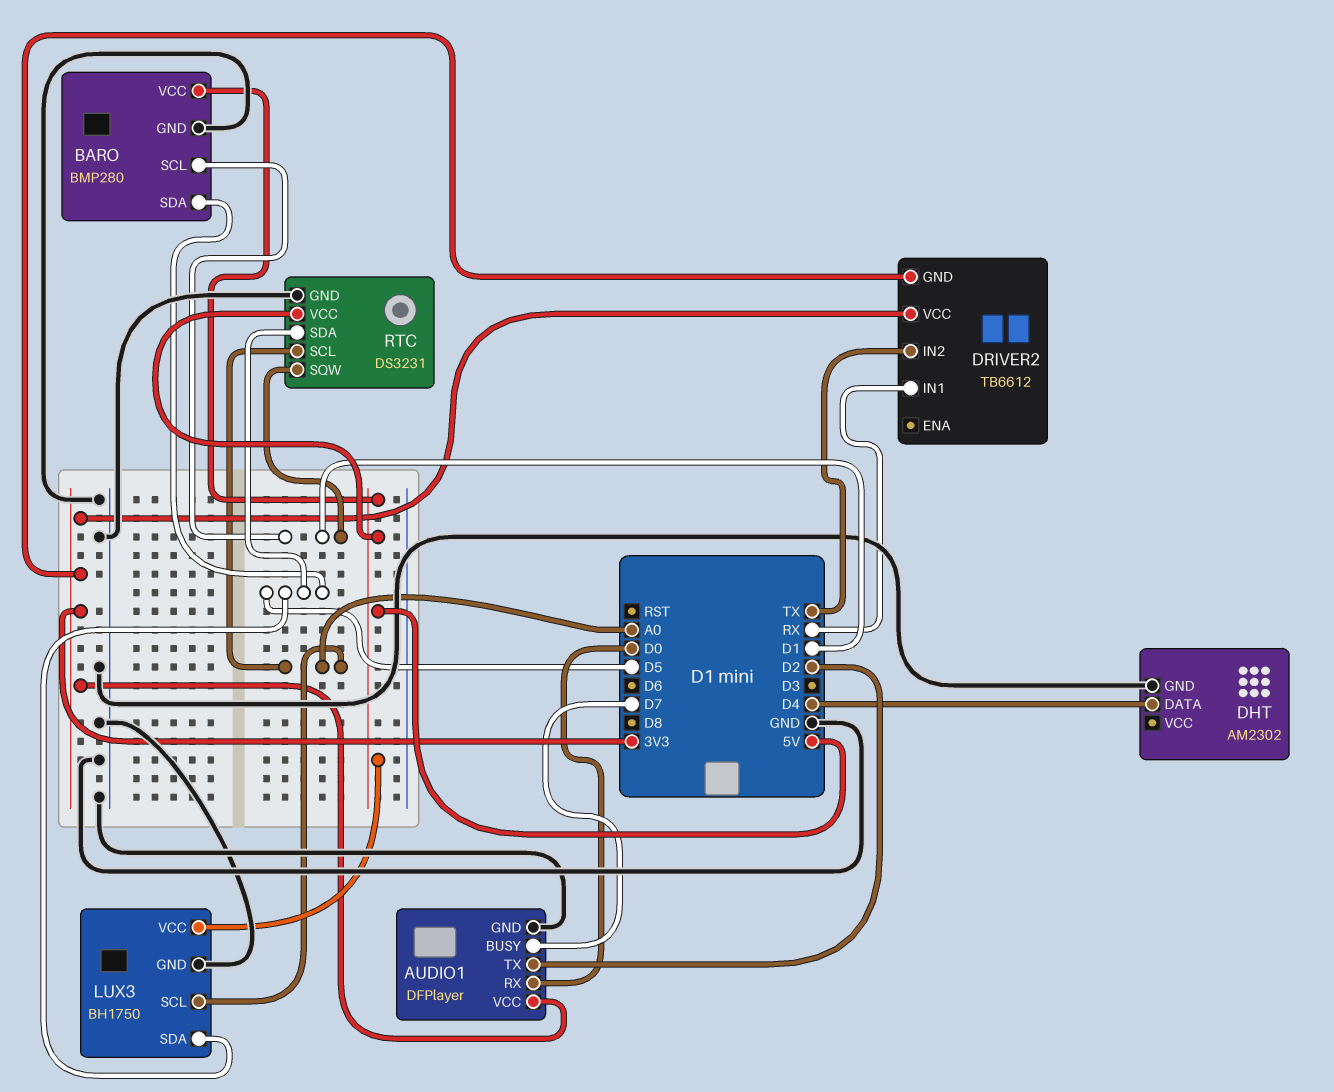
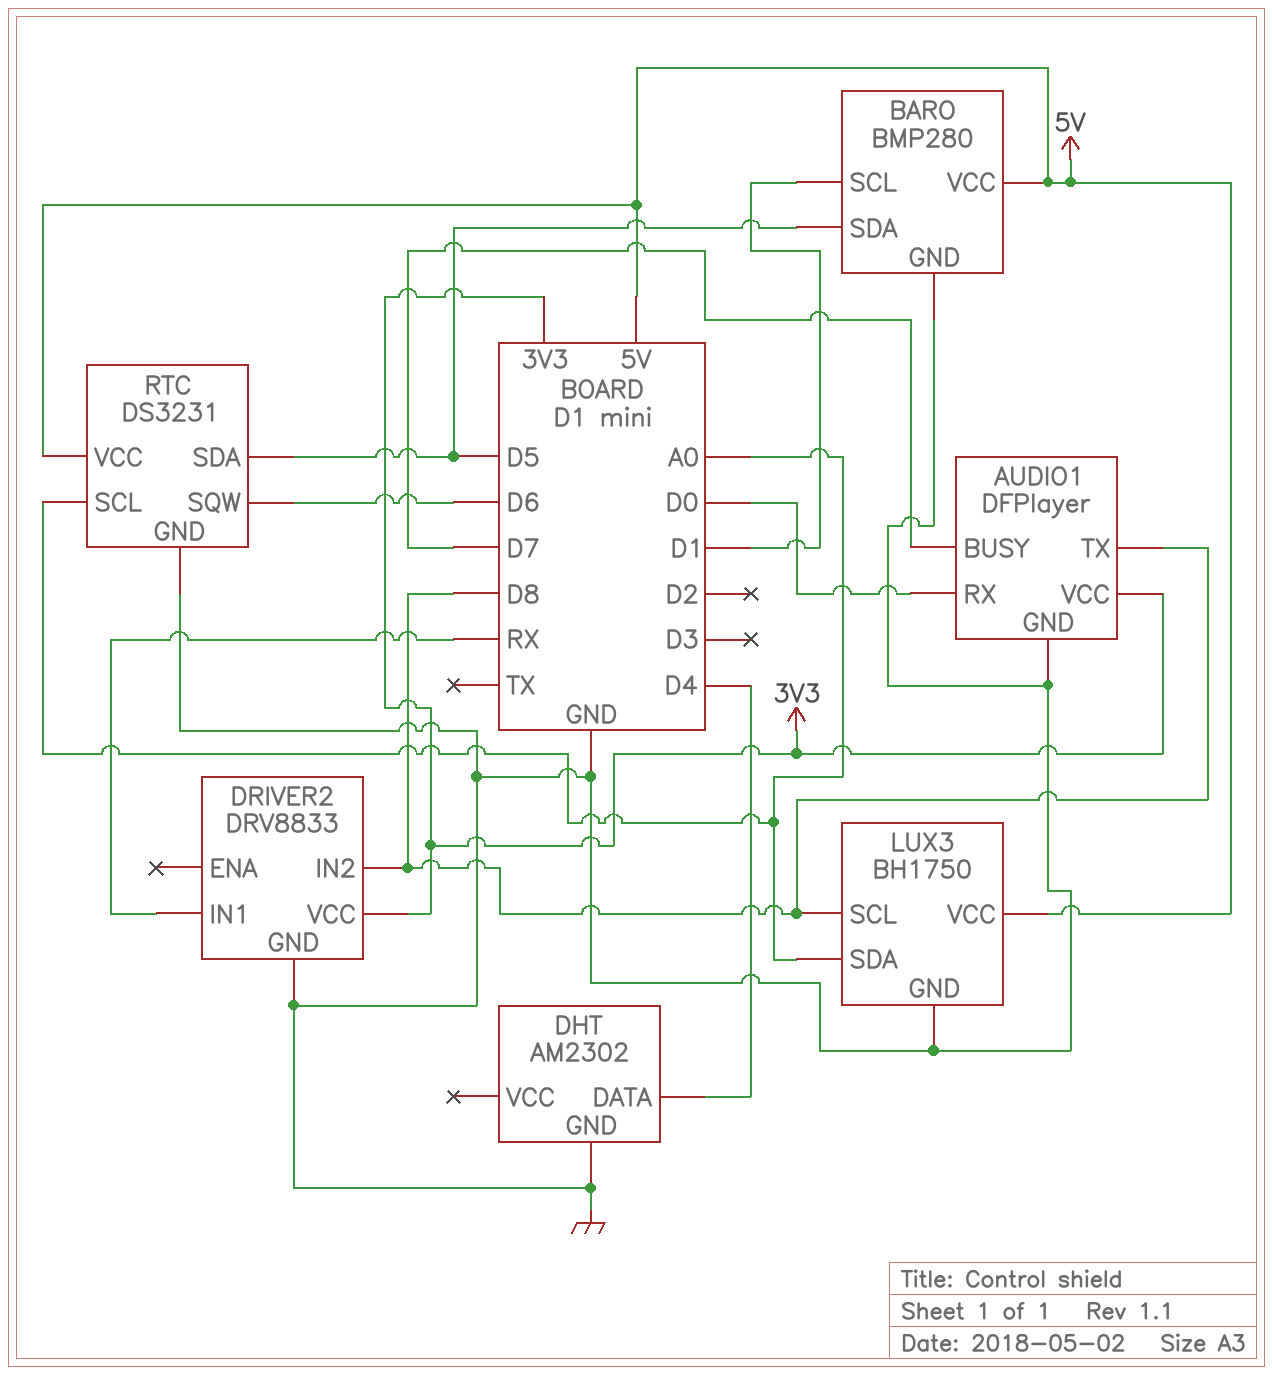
AUDIO1 pin TX: D2 -> D8
DRIVER2: TB6612 -> DRV8833
DRIVER2 pin GND: 3V3 -> GND
DRIVER2 pin IN2: TX -> D8
LUX3 pin SCL: A0 -> D8
LUX3 pin SDA: D5 -> A0
RTC pin SQW: D1 -> D6

